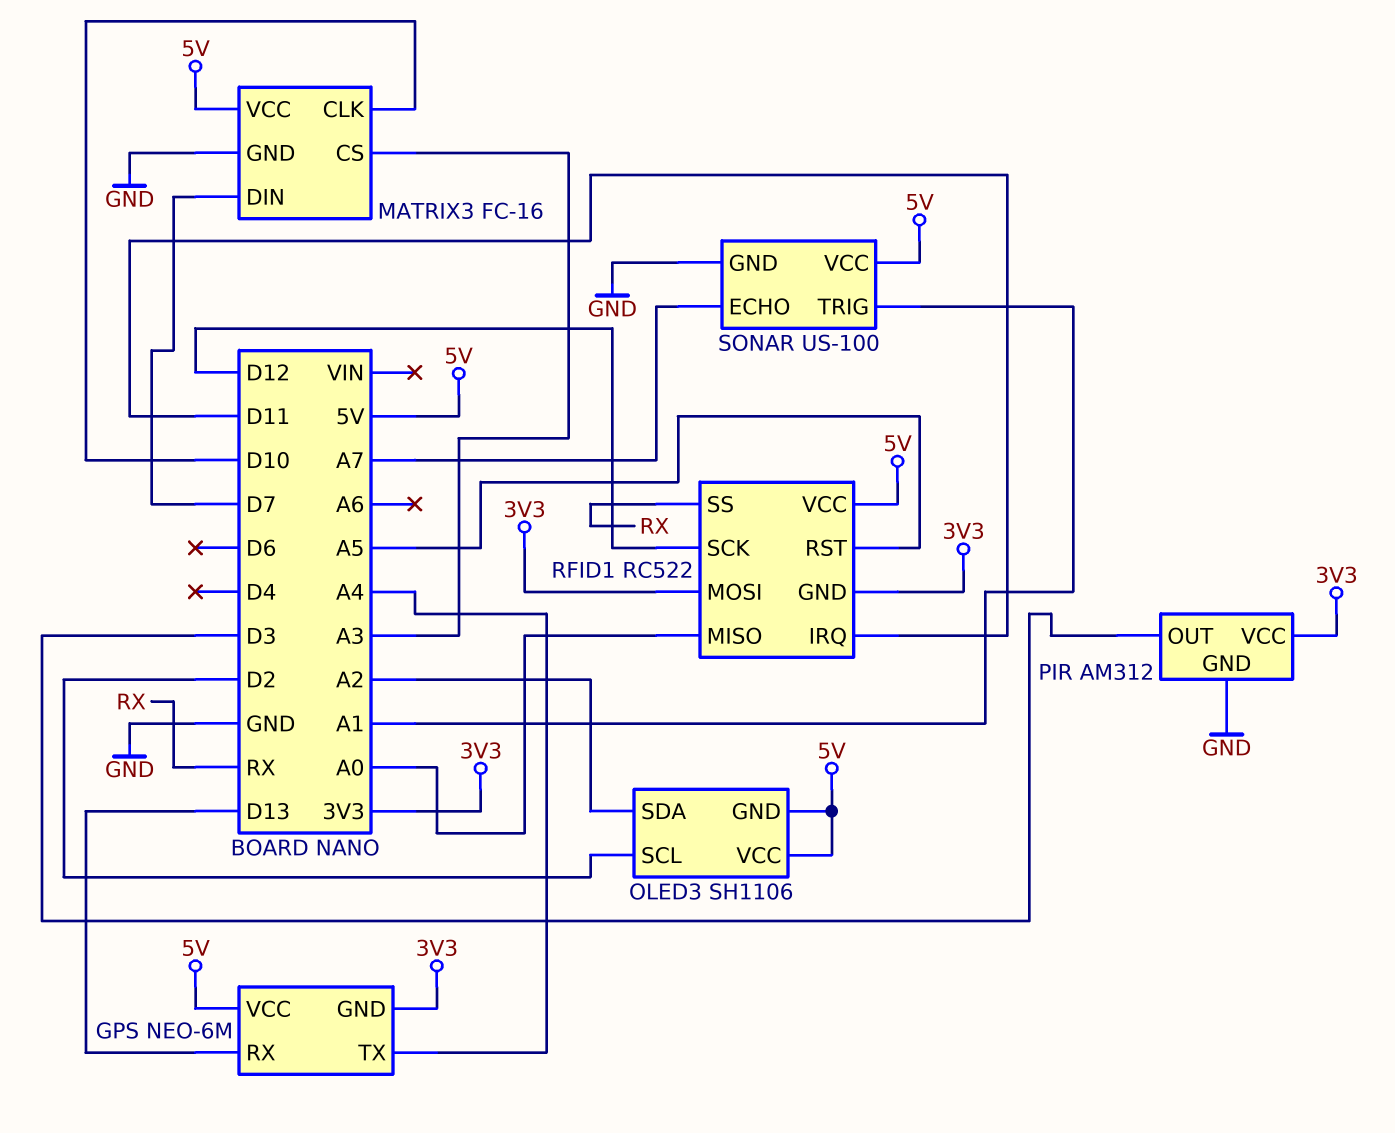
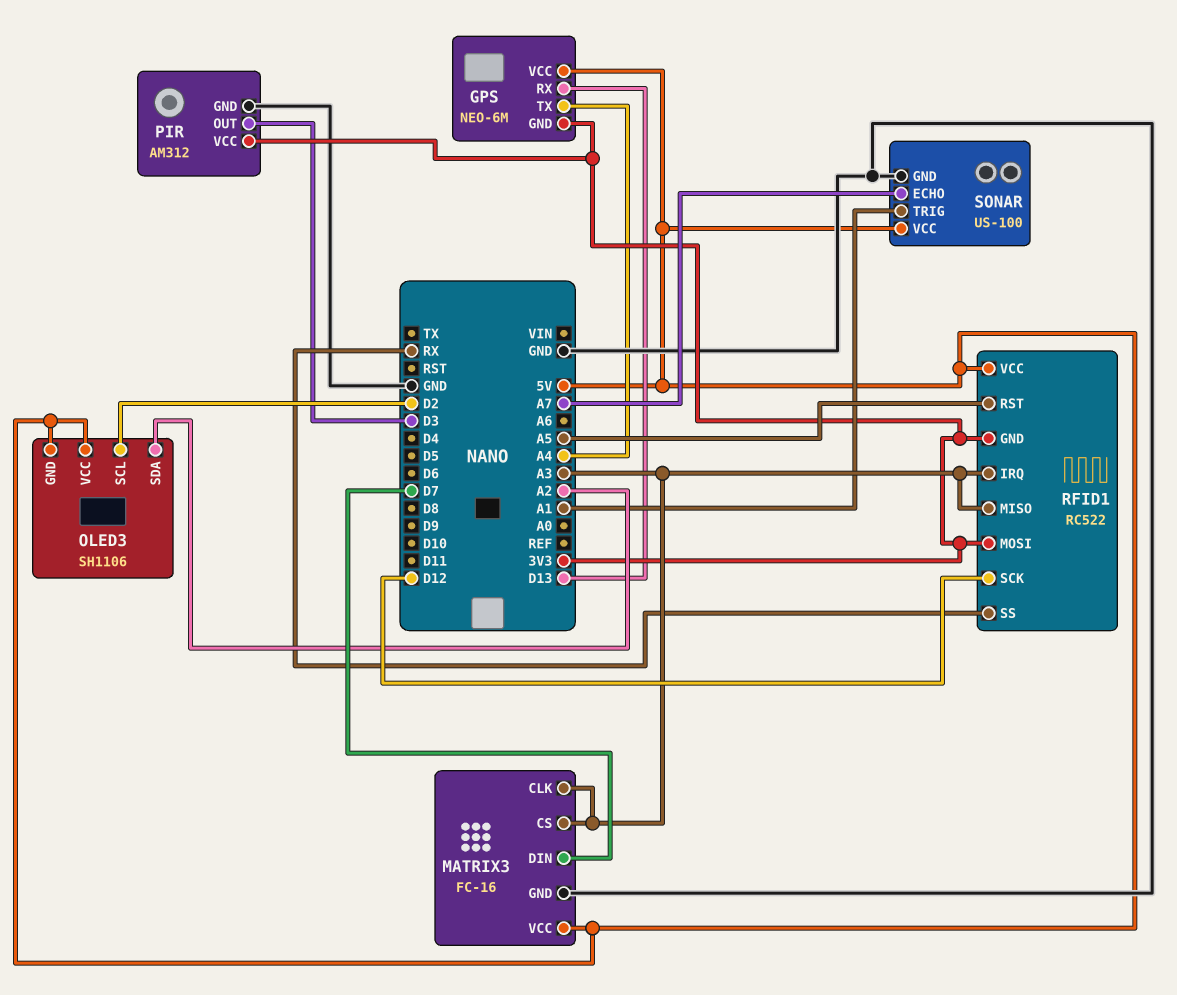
MATRIX3 pin CLK: D10 -> A3
RFID1 pin IRQ: D11 -> A3
RFID1 pin MISO: A0 -> A3

